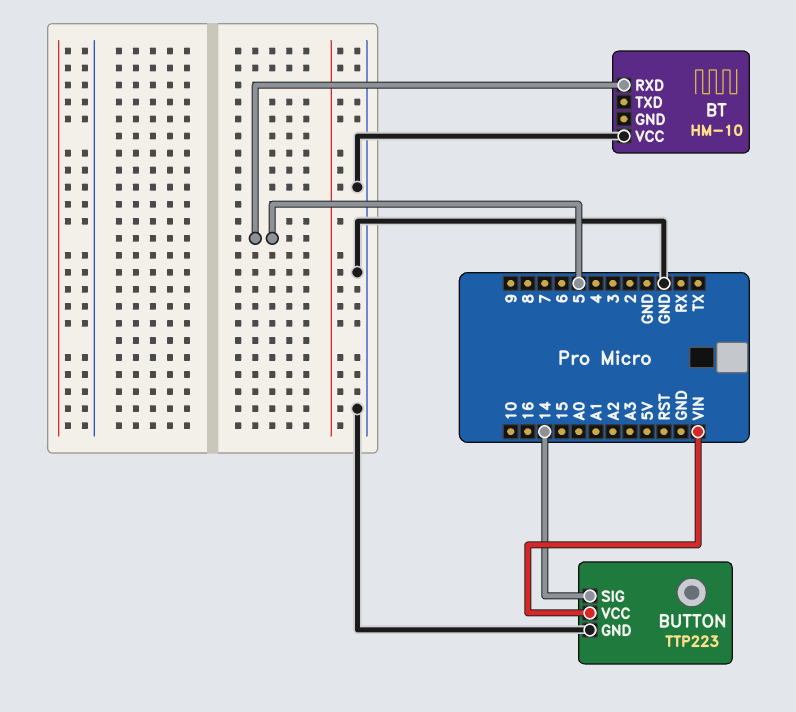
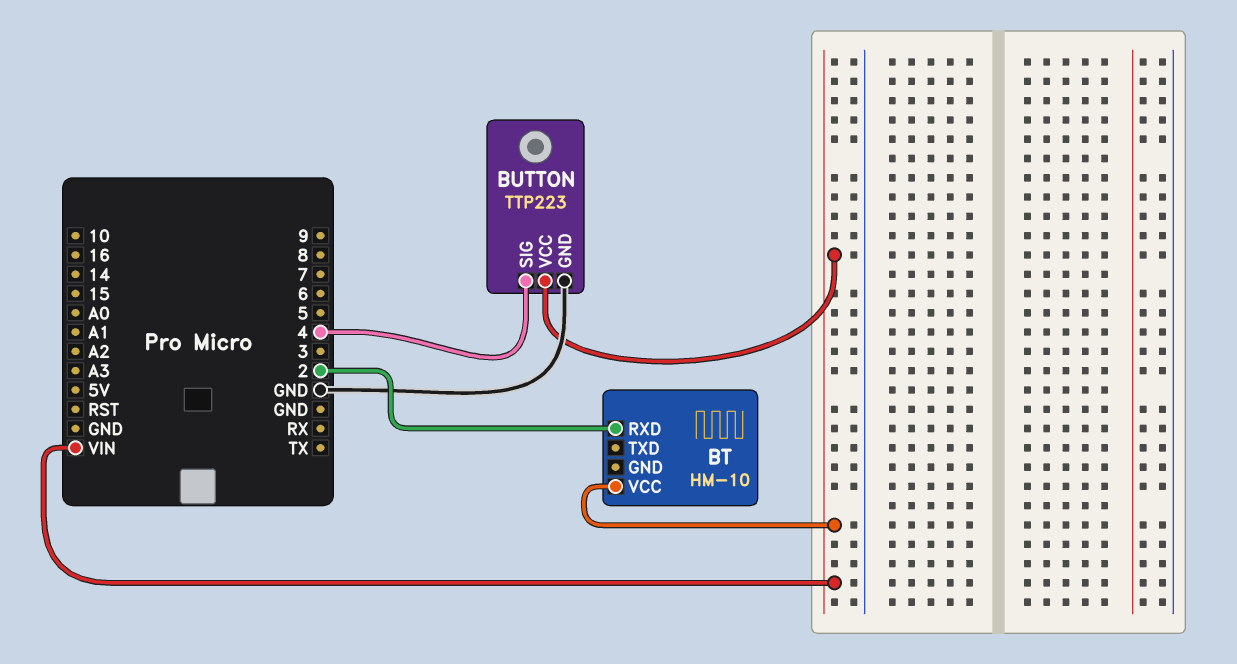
BT pin RXD: 5 -> 2
BT pin VCC: GND -> VIN
BUTTON pin SIG: 14 -> 4

